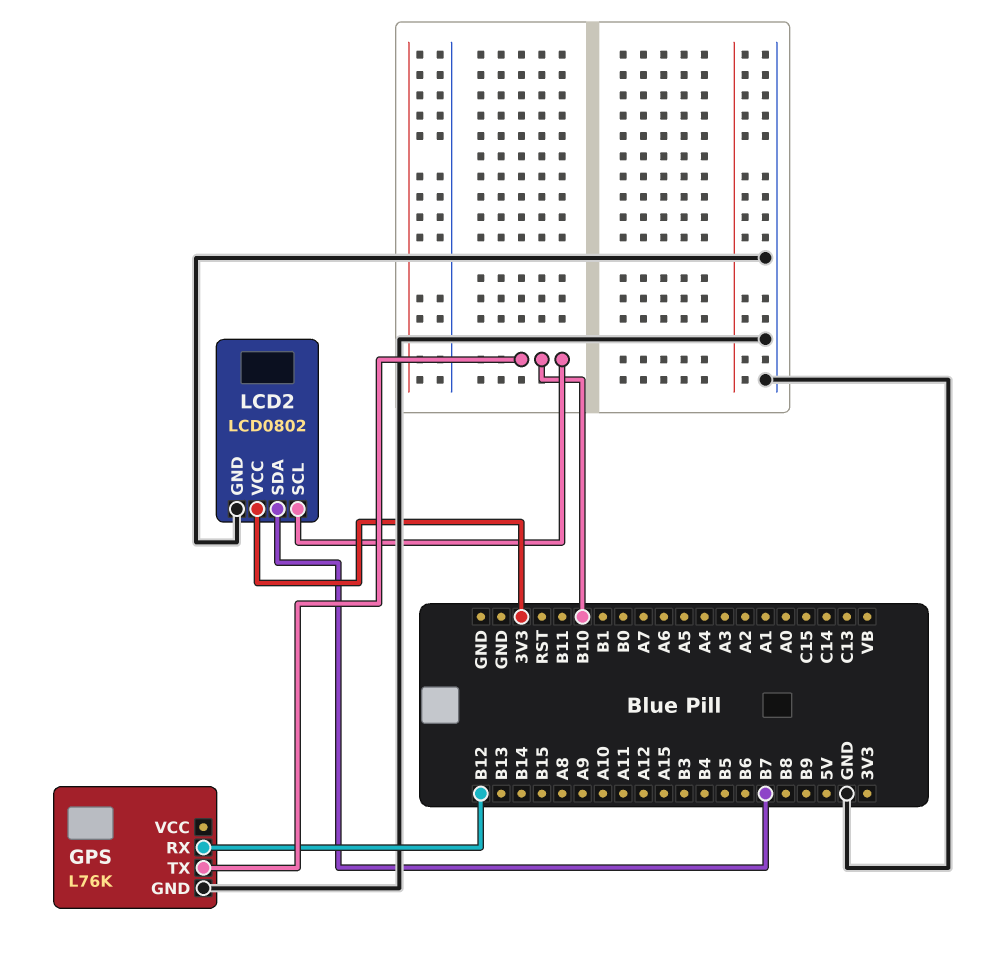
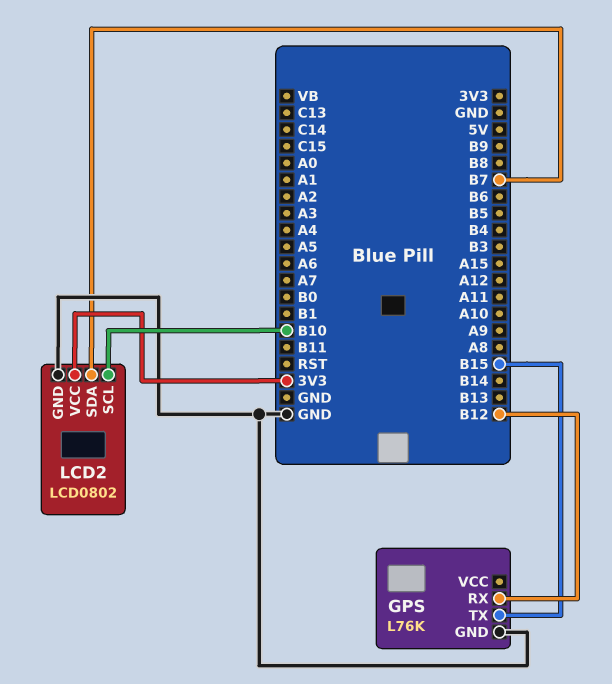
GPS pin TX: B10 -> B15

